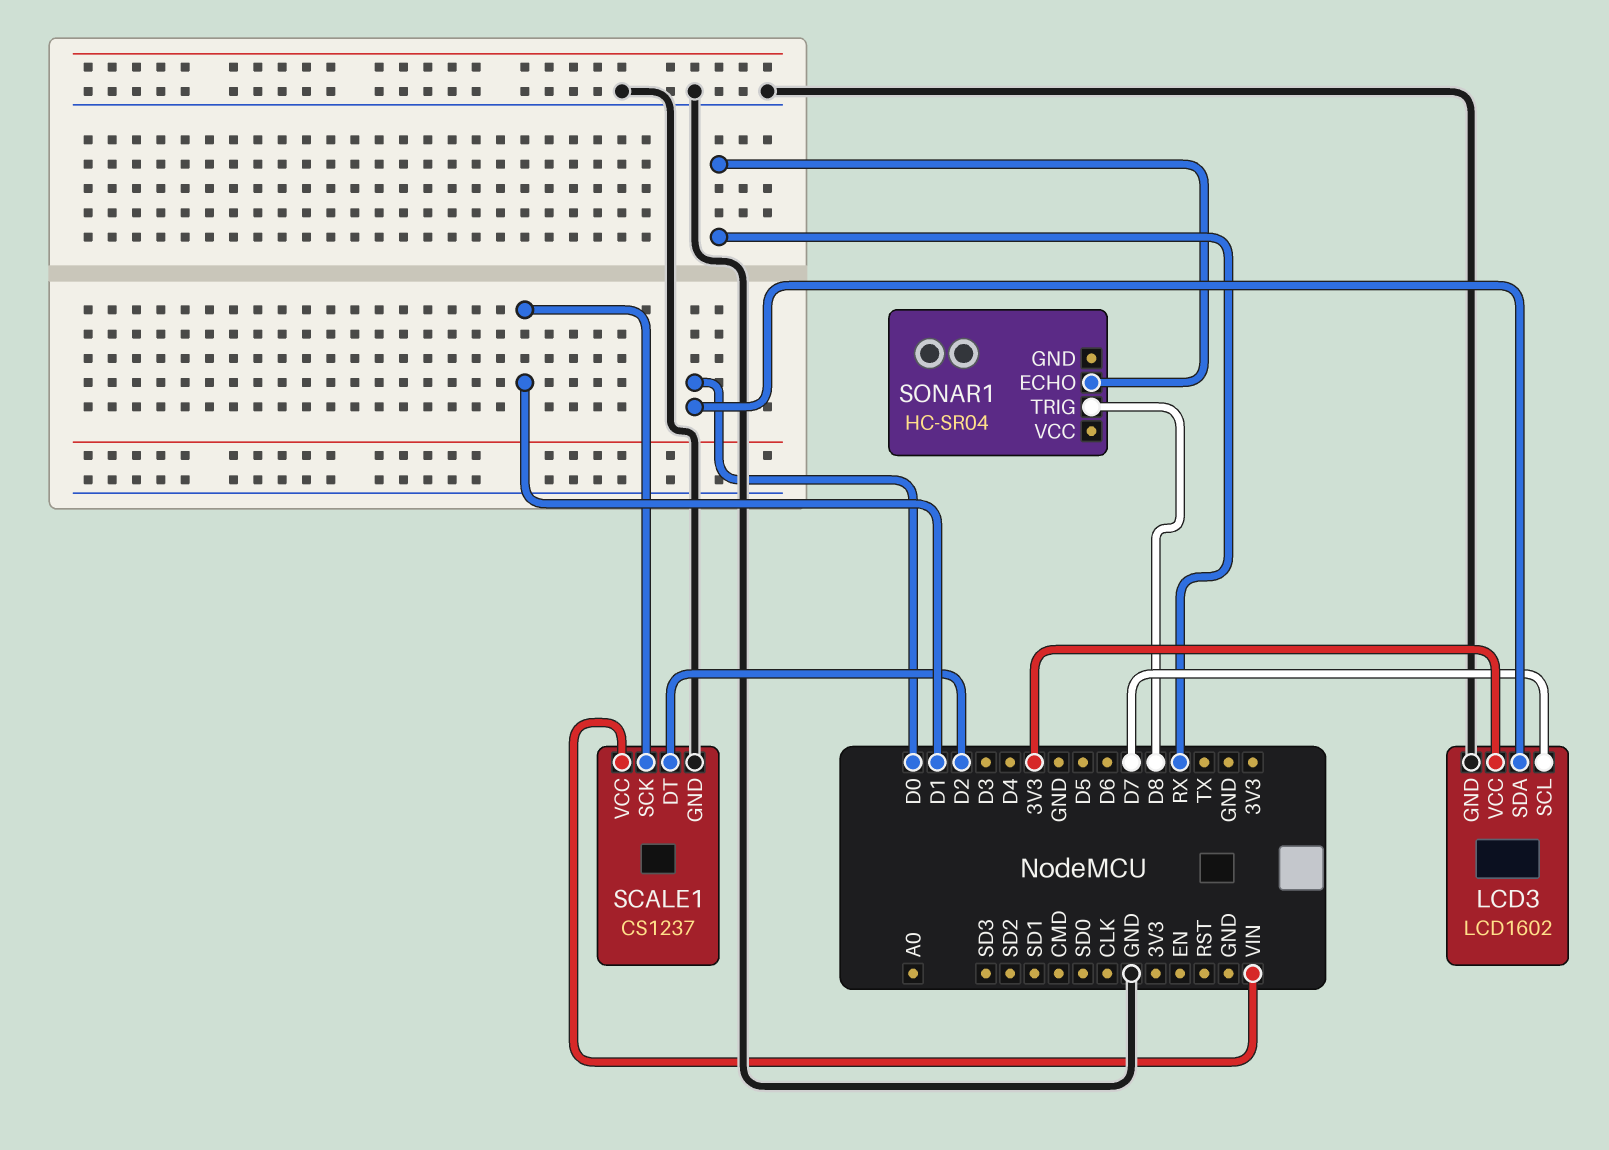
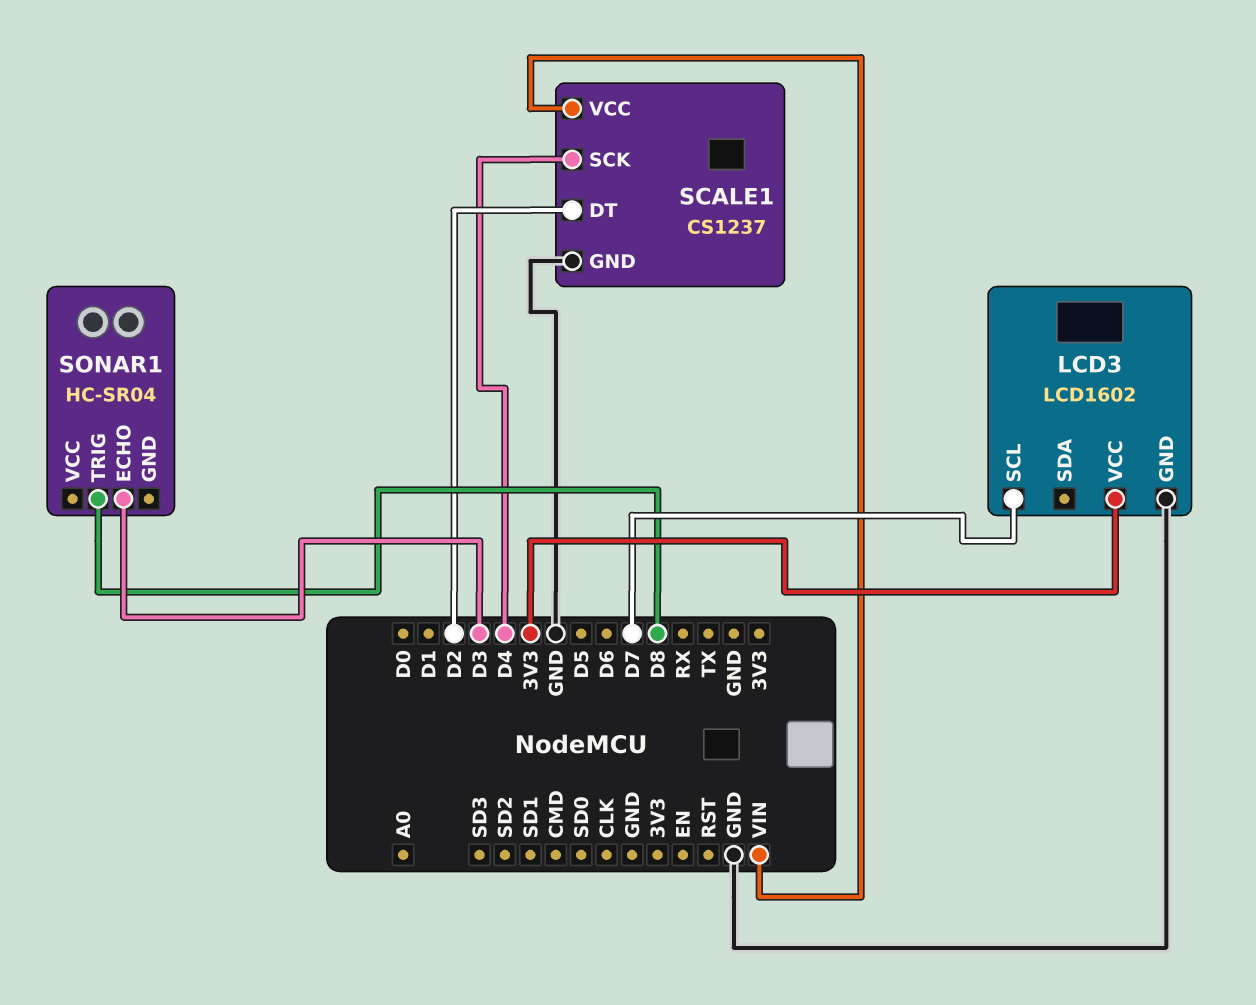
LCD3 pin SDA: D0 -> none
SCALE1 pin SCK: D1 -> D4
SONAR1 pin ECHO: RX -> D3

